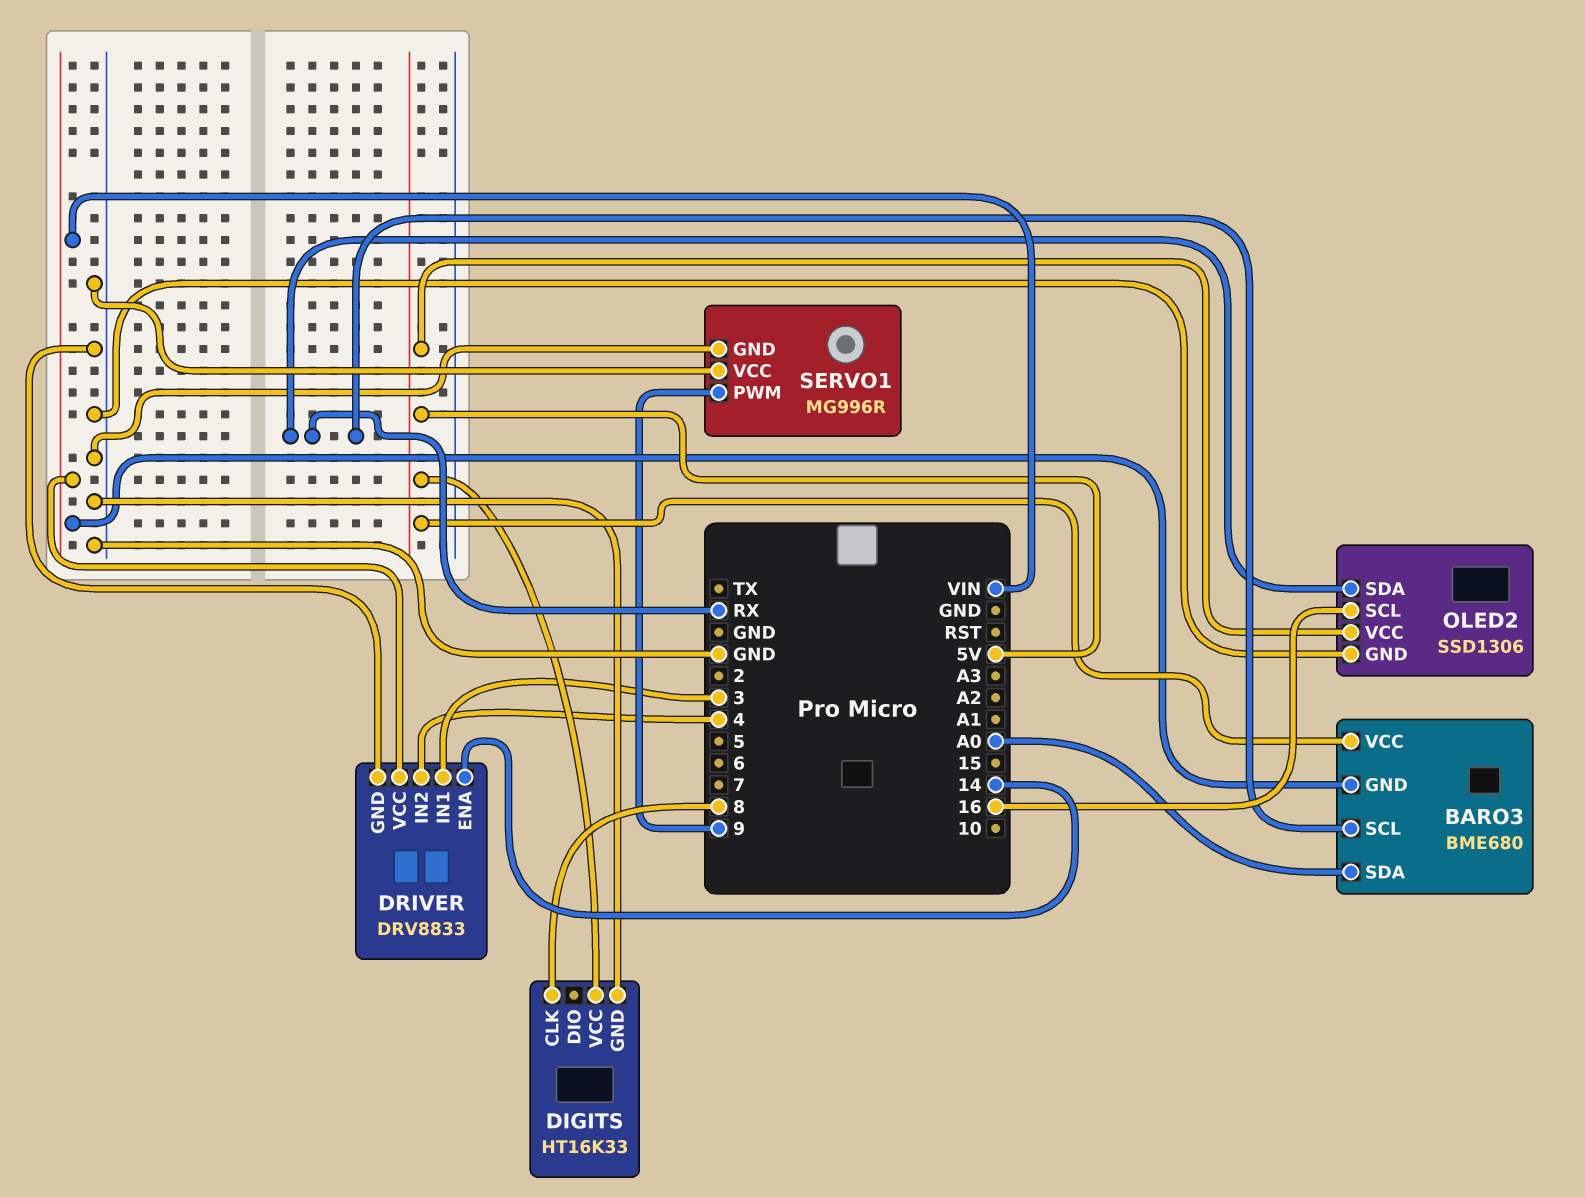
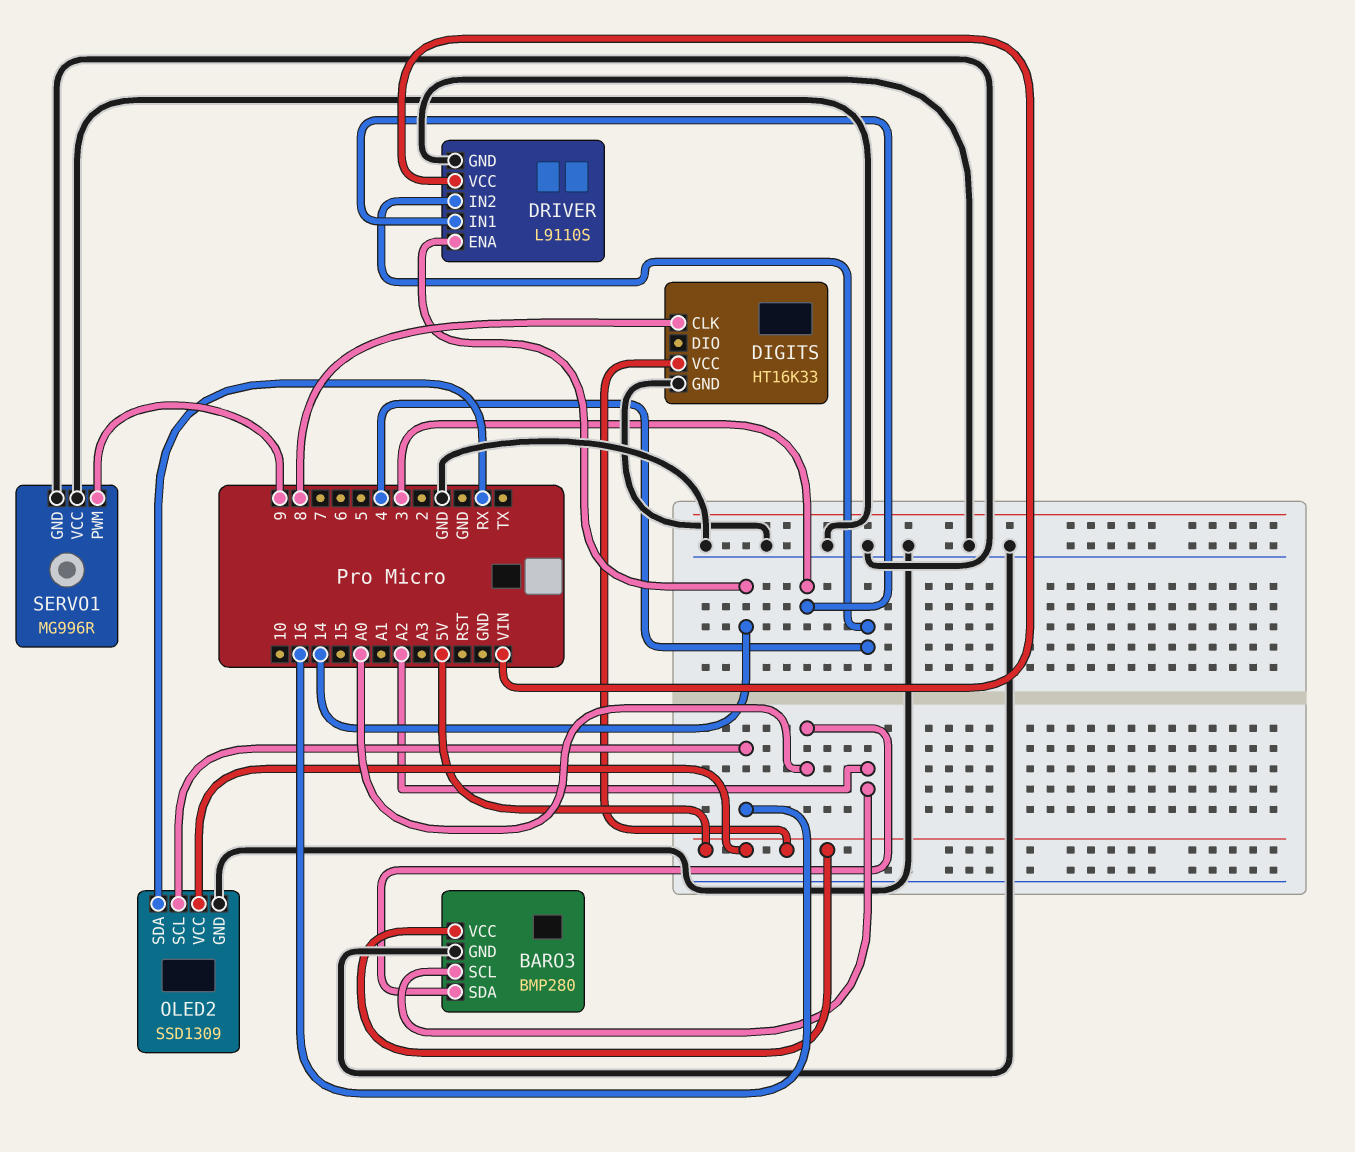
BARO3: BME680 -> BMP280
BARO3 pin GND: VIN -> GND
BARO3 pin SCL: RX -> A2
DRIVER: DRV8833 -> L9110S
OLED2: SSD1306 -> SSD1309

